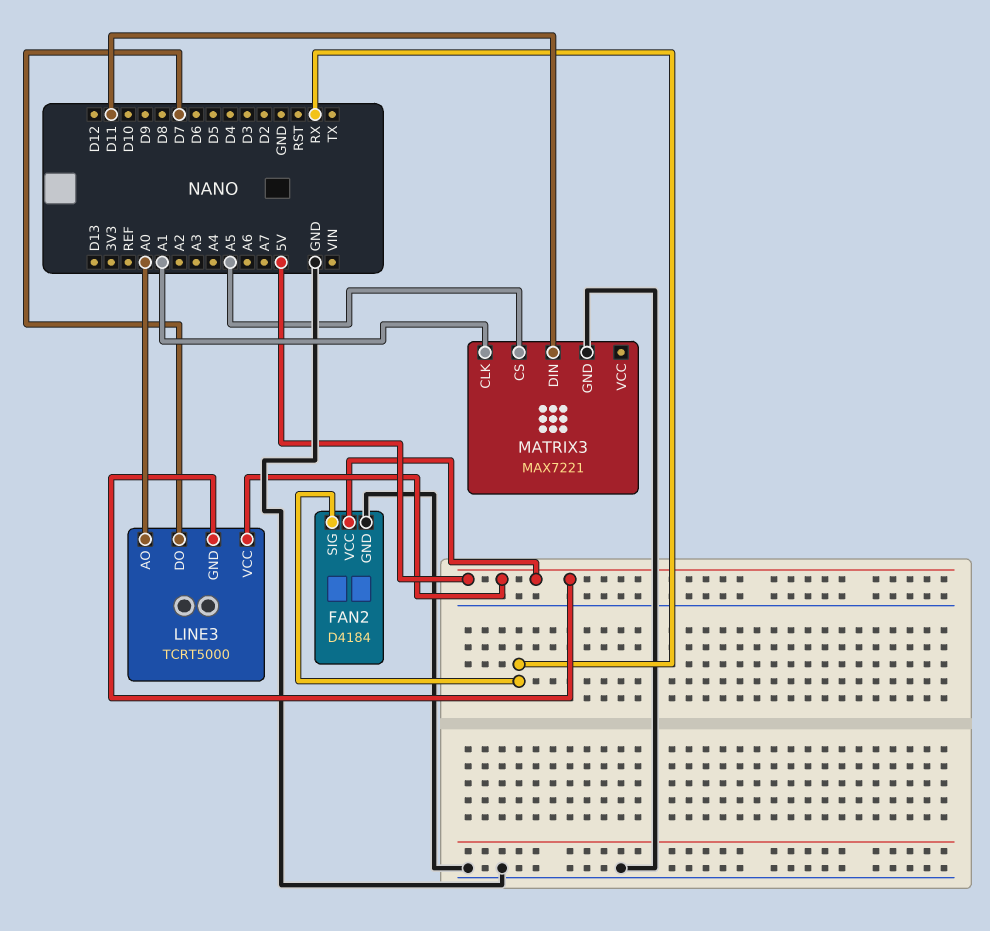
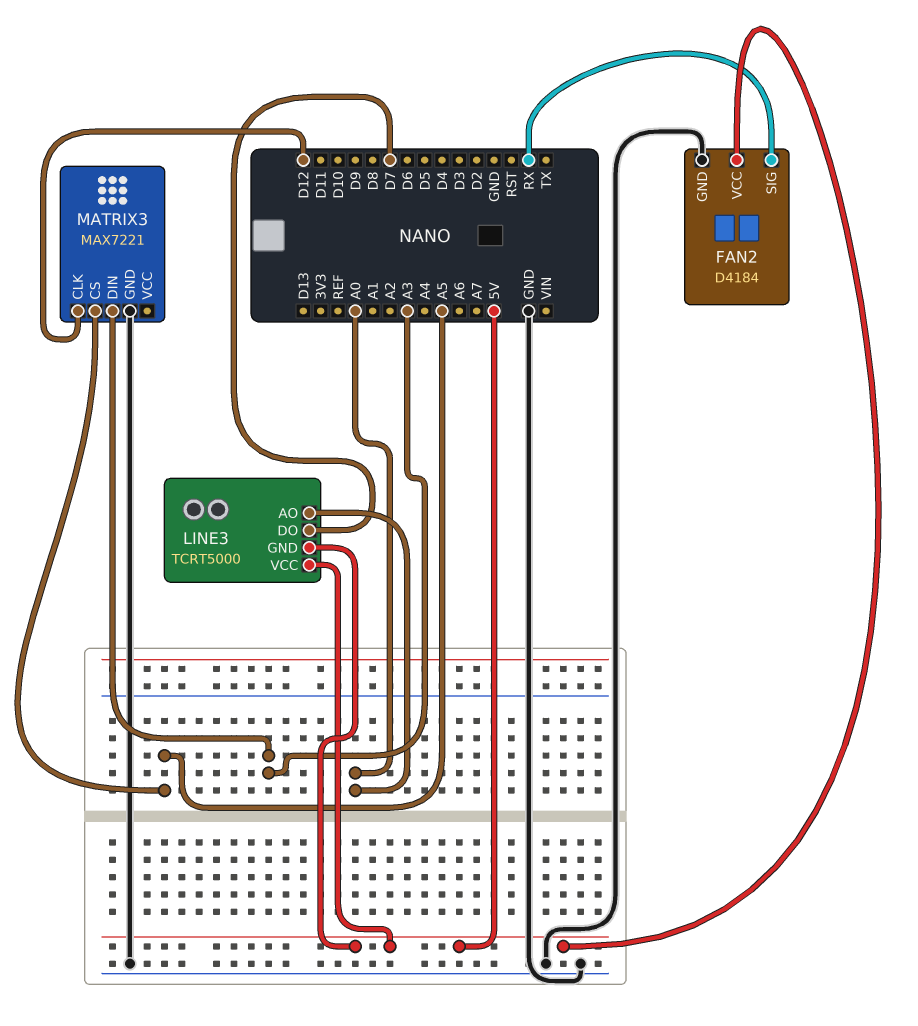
MATRIX3 pin CLK: A1 -> D12
MATRIX3 pin DIN: D11 -> A3

